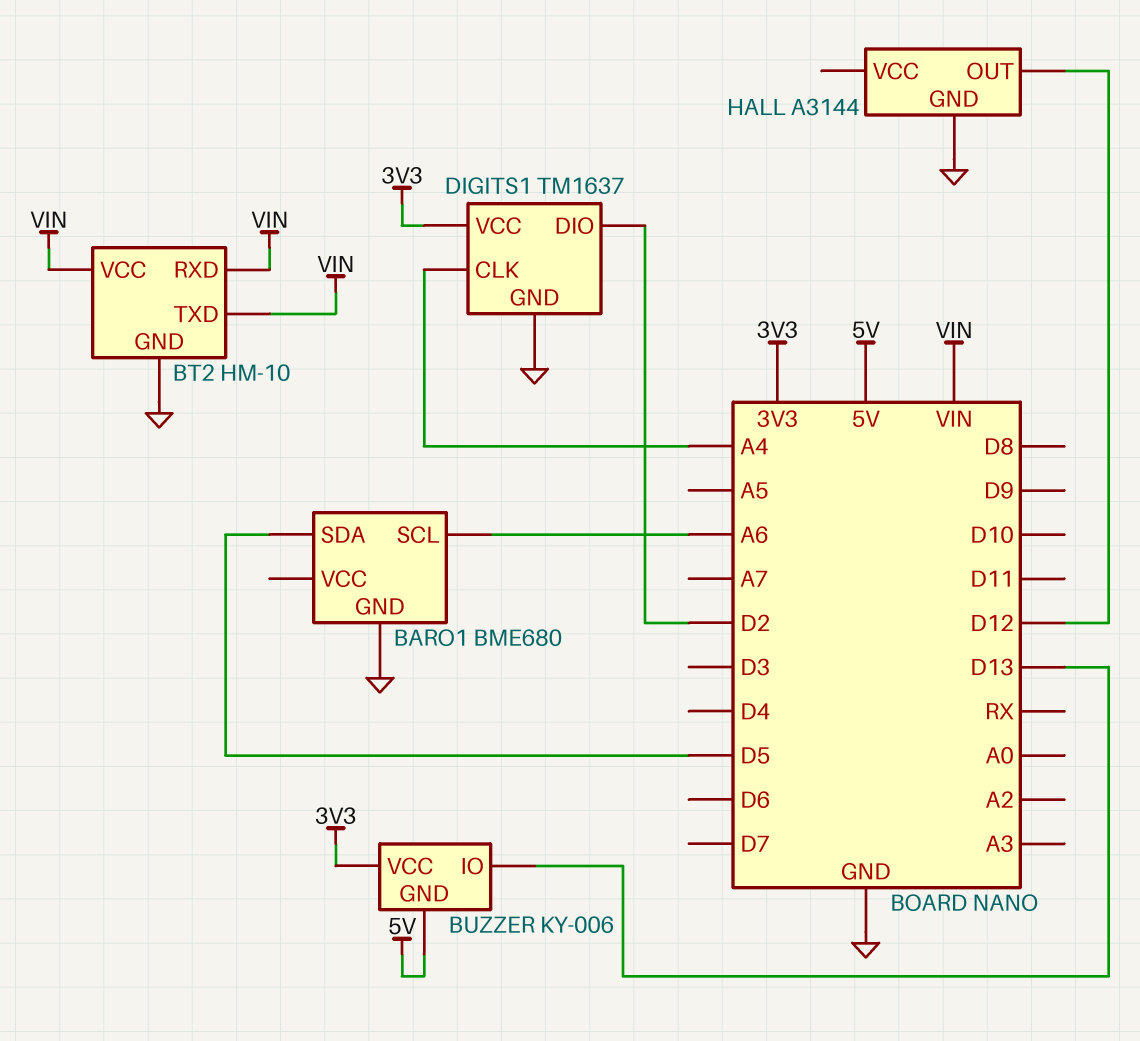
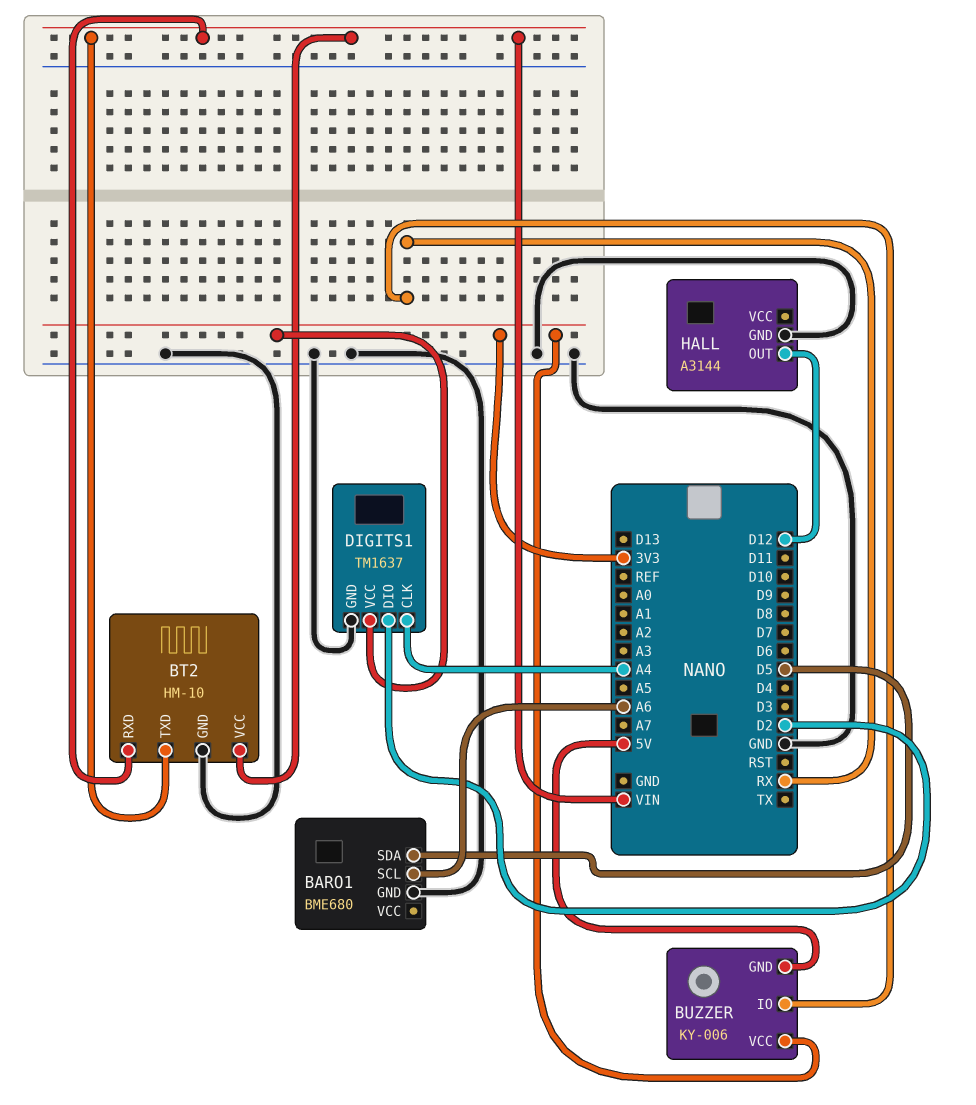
BUZZER pin IO: D13 -> RX

